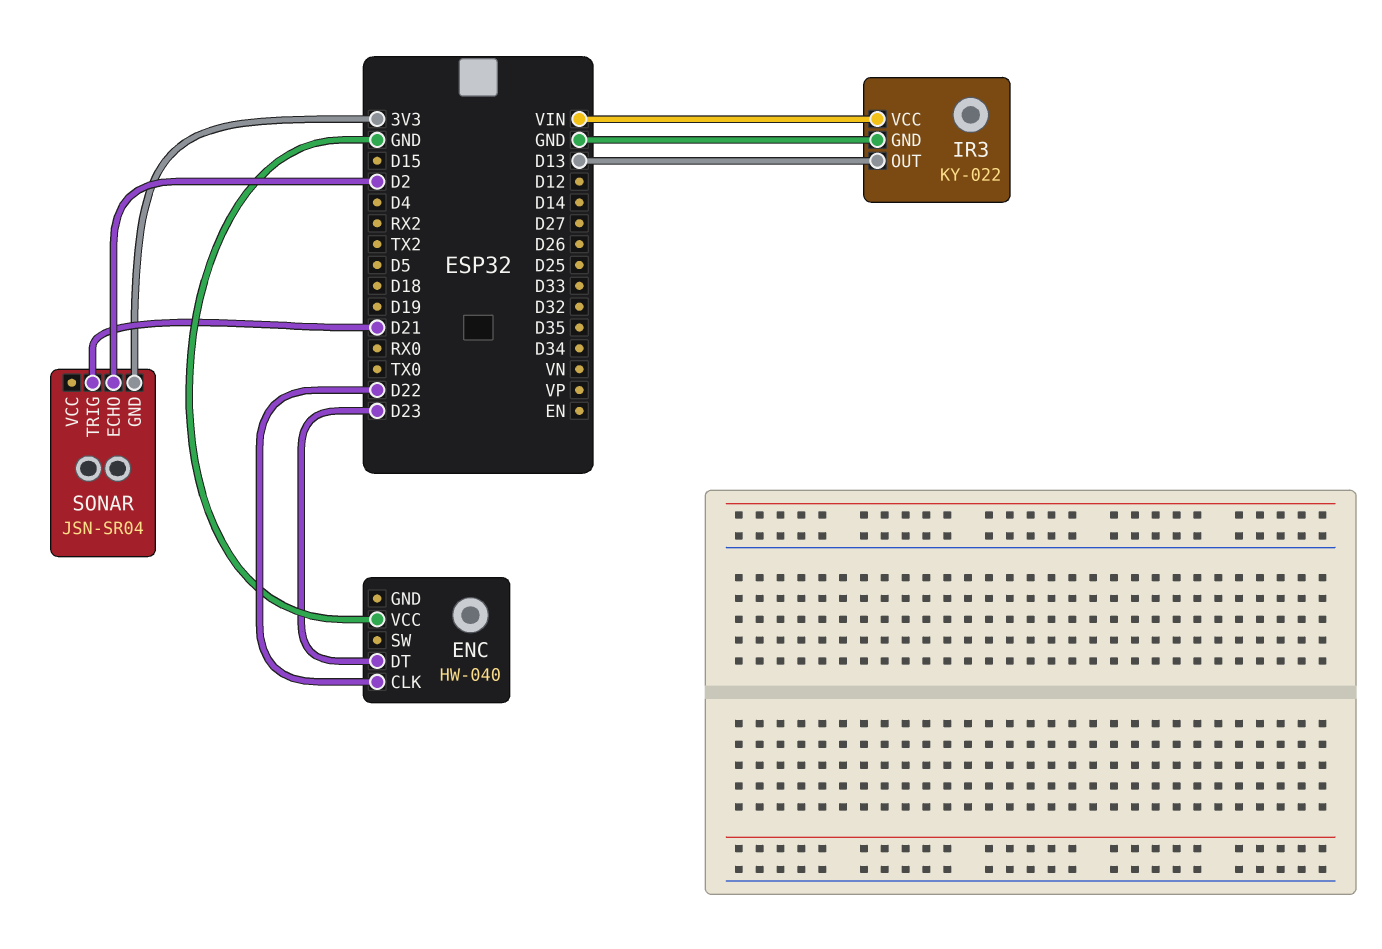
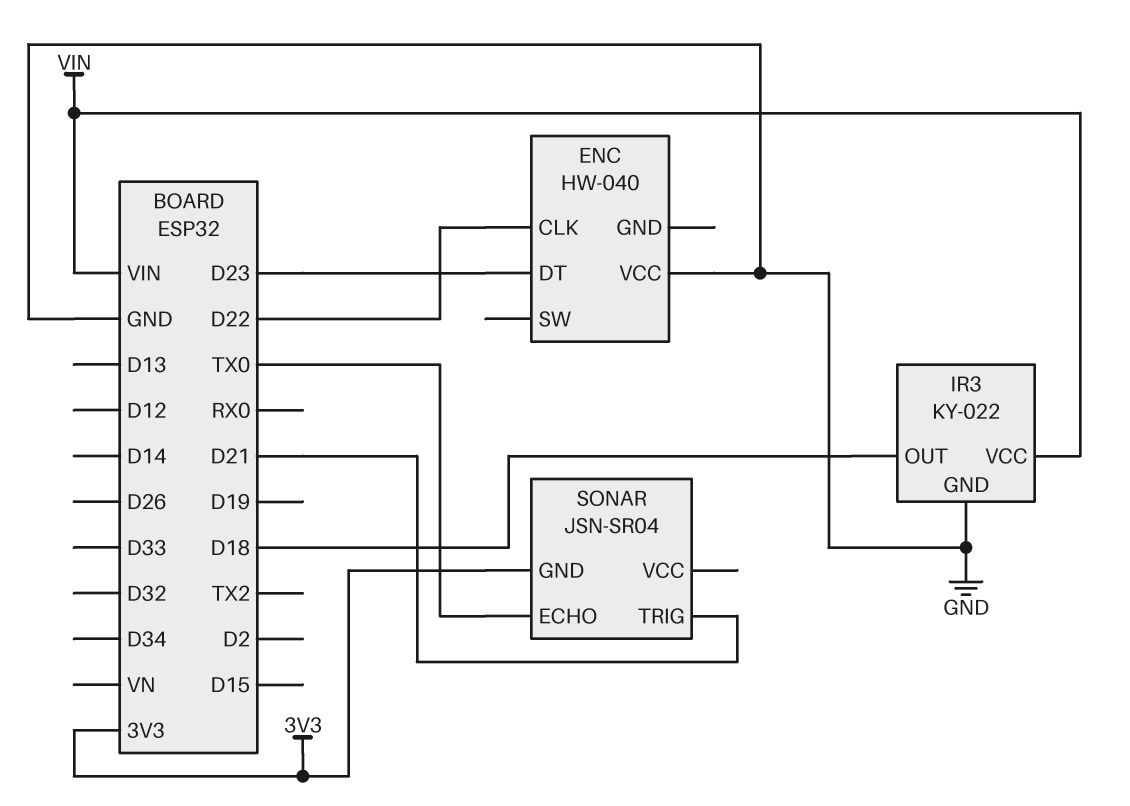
IR3 pin OUT: D13 -> D18
SONAR pin ECHO: D2 -> TX0

